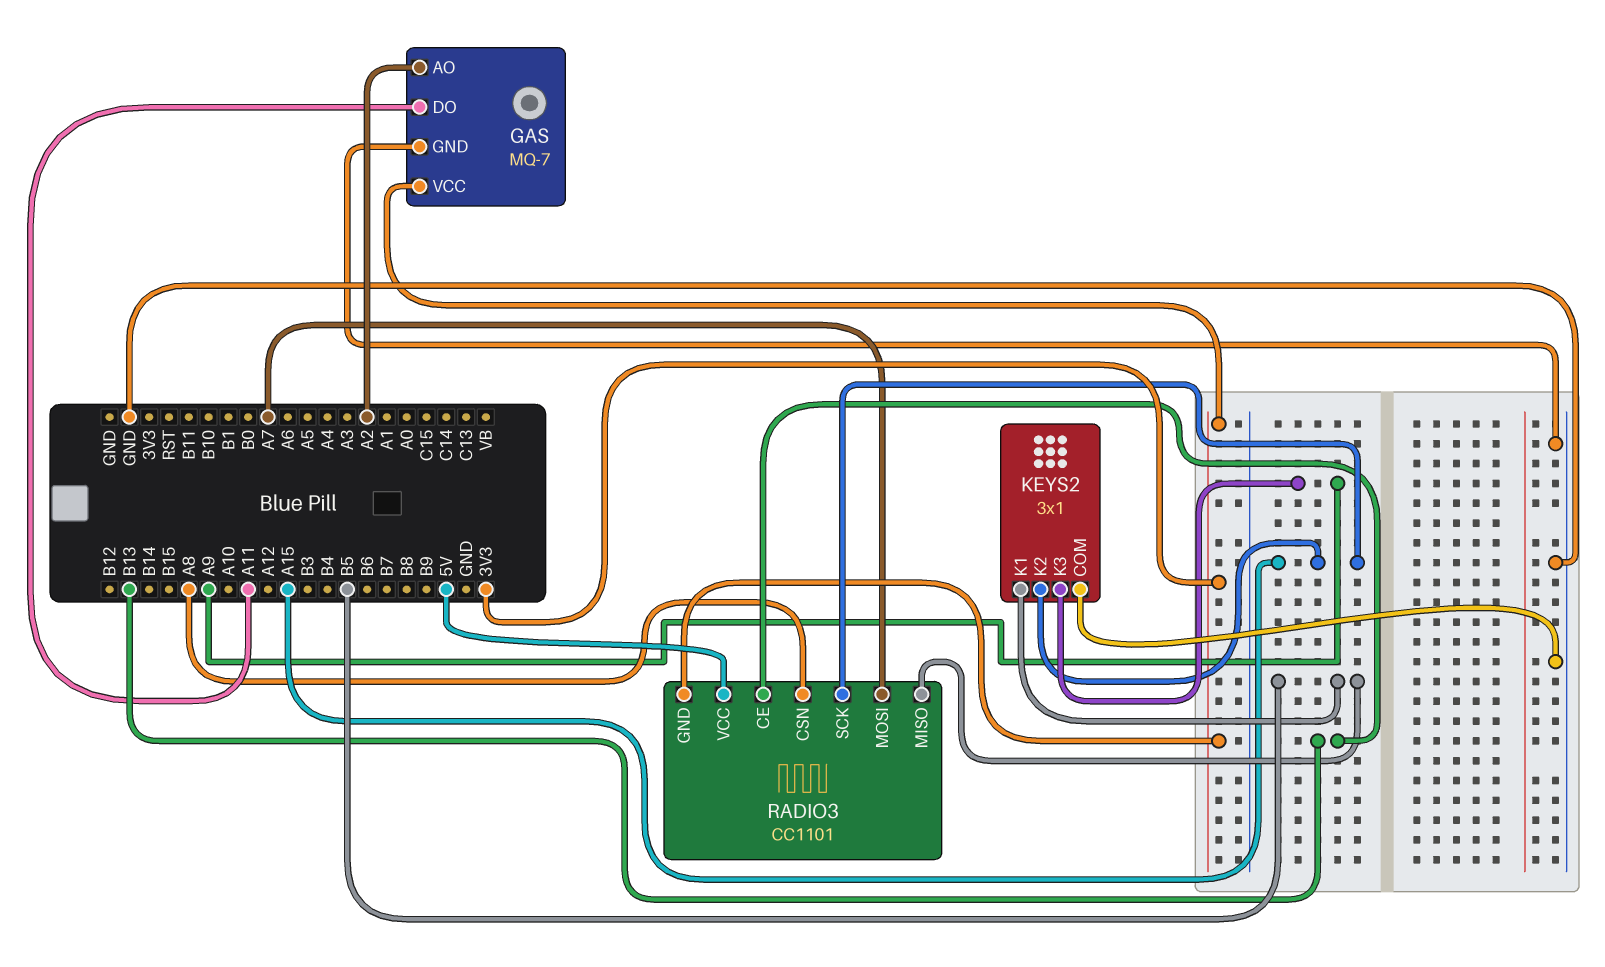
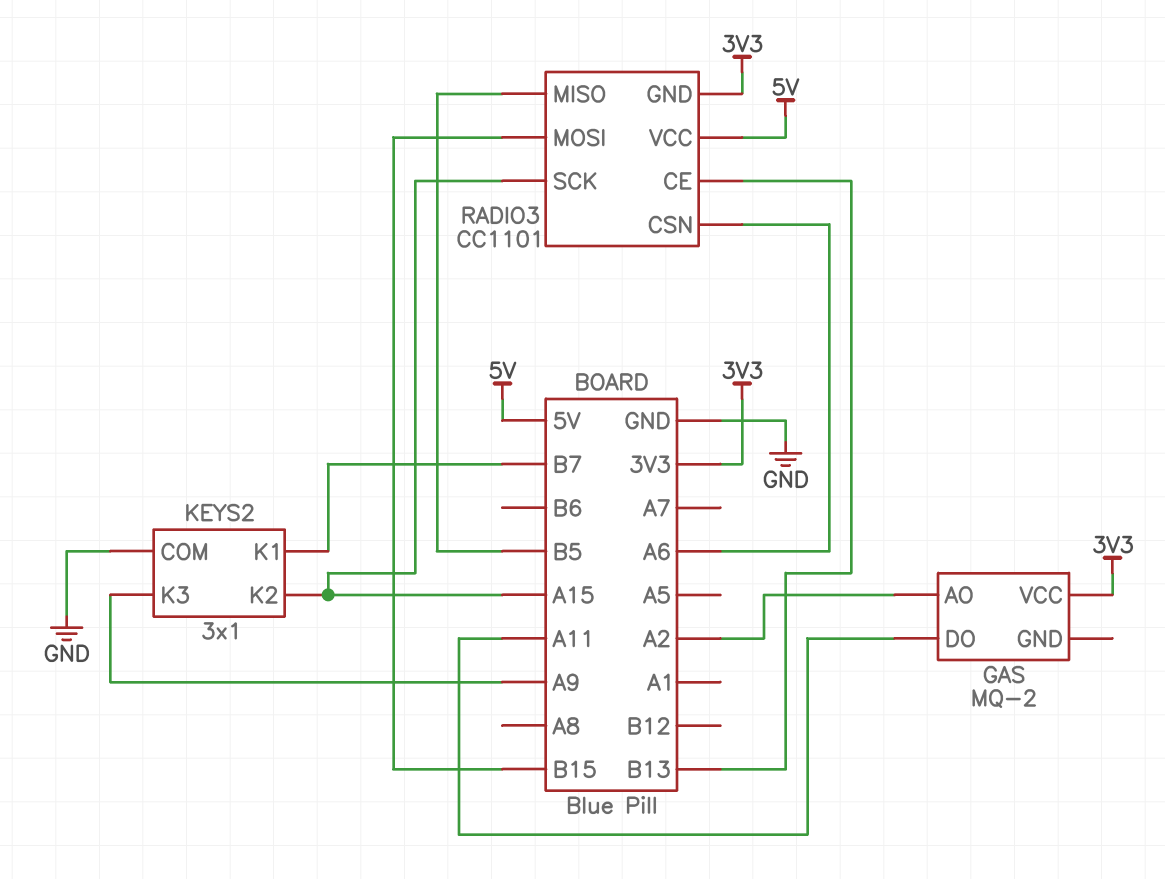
GAS: MQ-7 -> MQ-2
GAS pin GND: GND -> none
KEYS2 pin K1: B5 -> B7
RADIO3 pin CSN: A8 -> A6
RADIO3 pin MOSI: A7 -> B15

